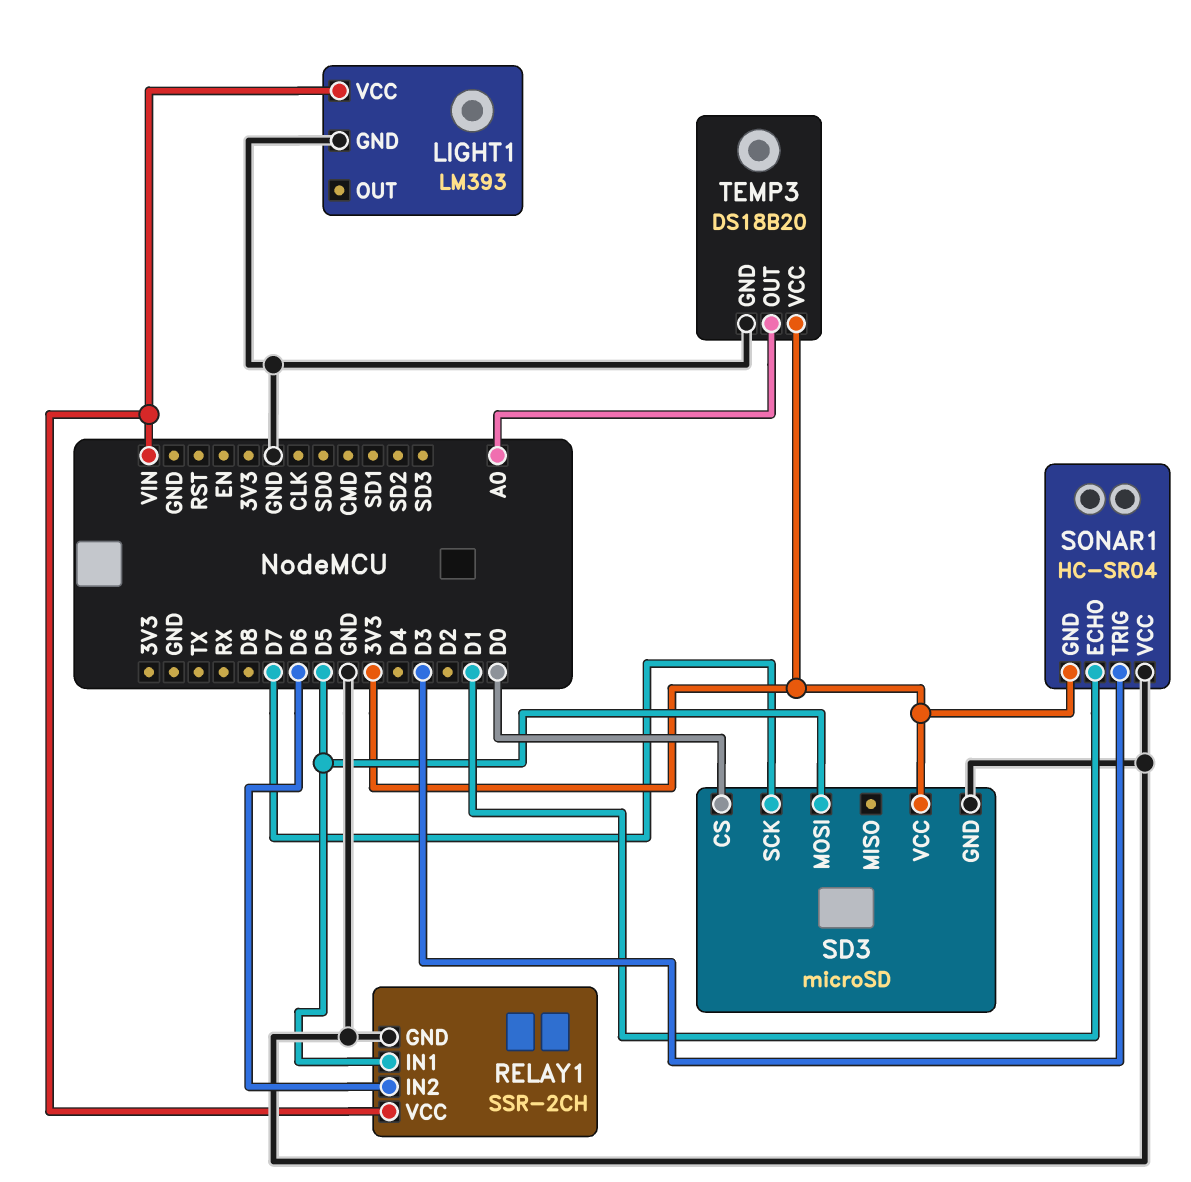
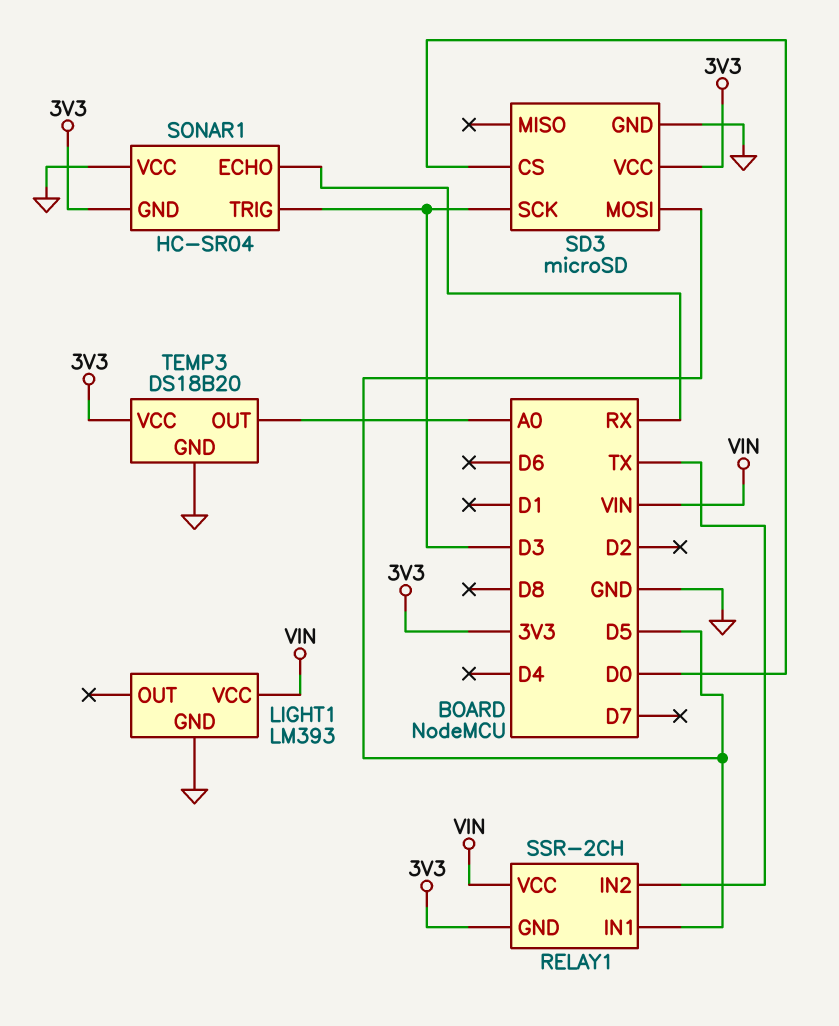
RELAY1 pin GND: GND -> 3V3
RELAY1 pin IN2: D6 -> TX
SD3 pin SCK: D7 -> D3
SONAR1 pin ECHO: D1 -> RX

